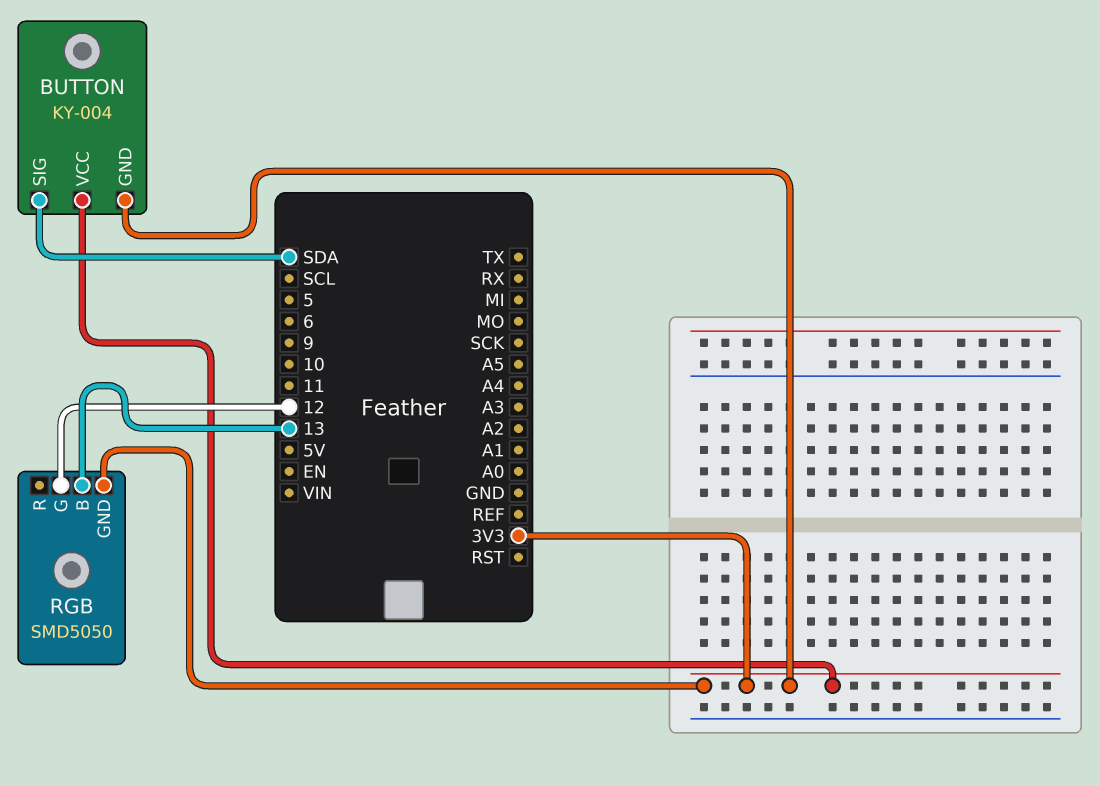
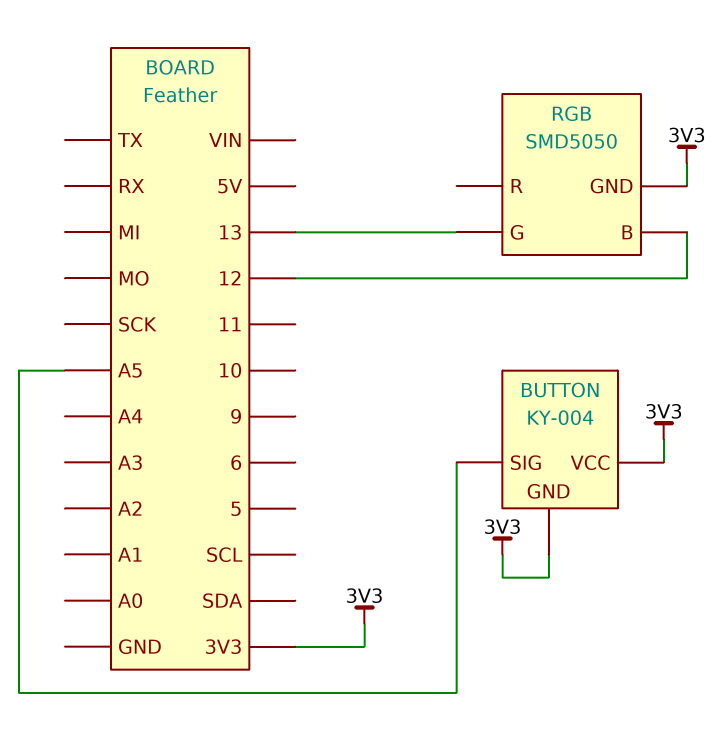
BUTTON pin SIG: SDA -> A5
RGB pin B: 13 -> 12
RGB pin G: 12 -> 13

